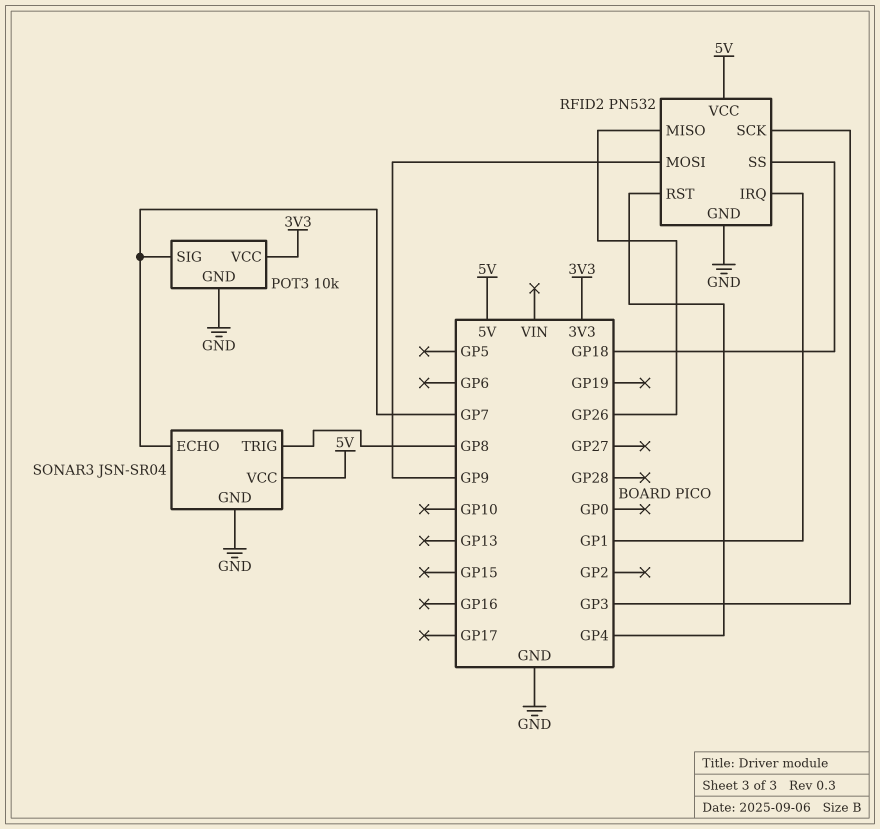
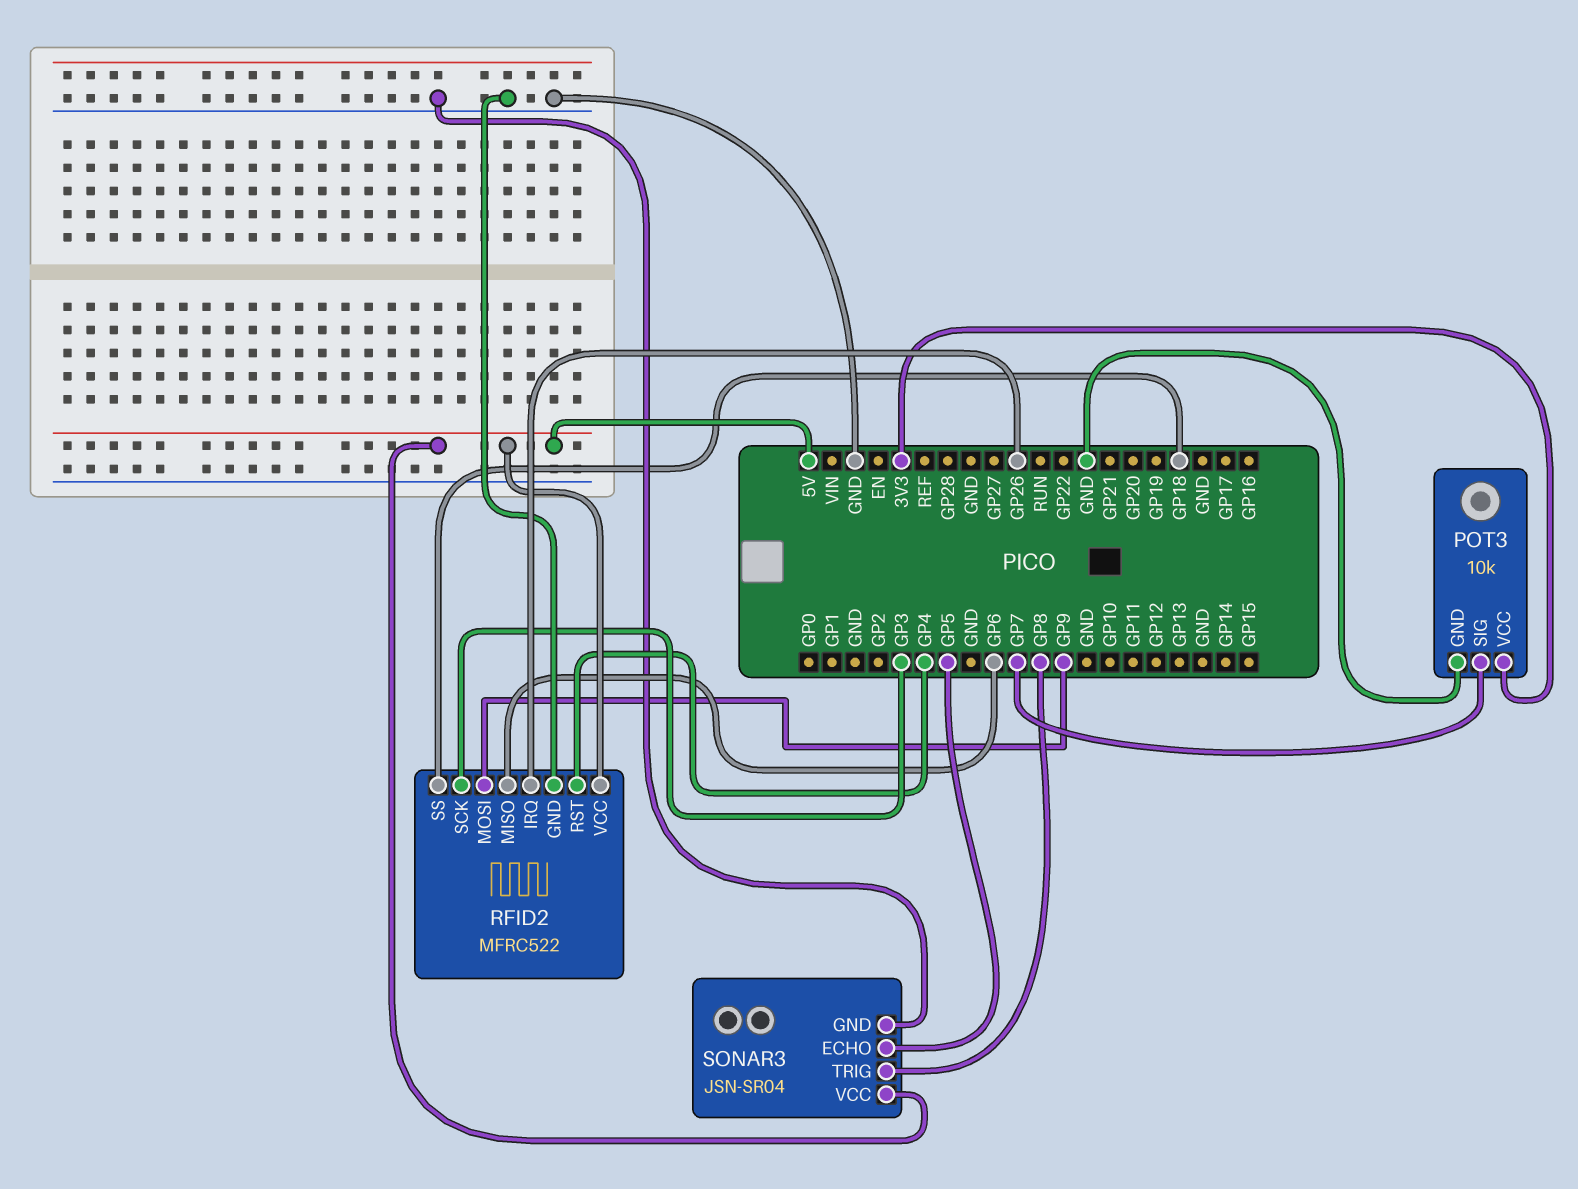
RFID2: PN532 -> MFRC522
RFID2 pin IRQ: GP1 -> GP26
RFID2 pin MISO: GP26 -> GP6
SONAR3 pin ECHO: GP7 -> GP5

